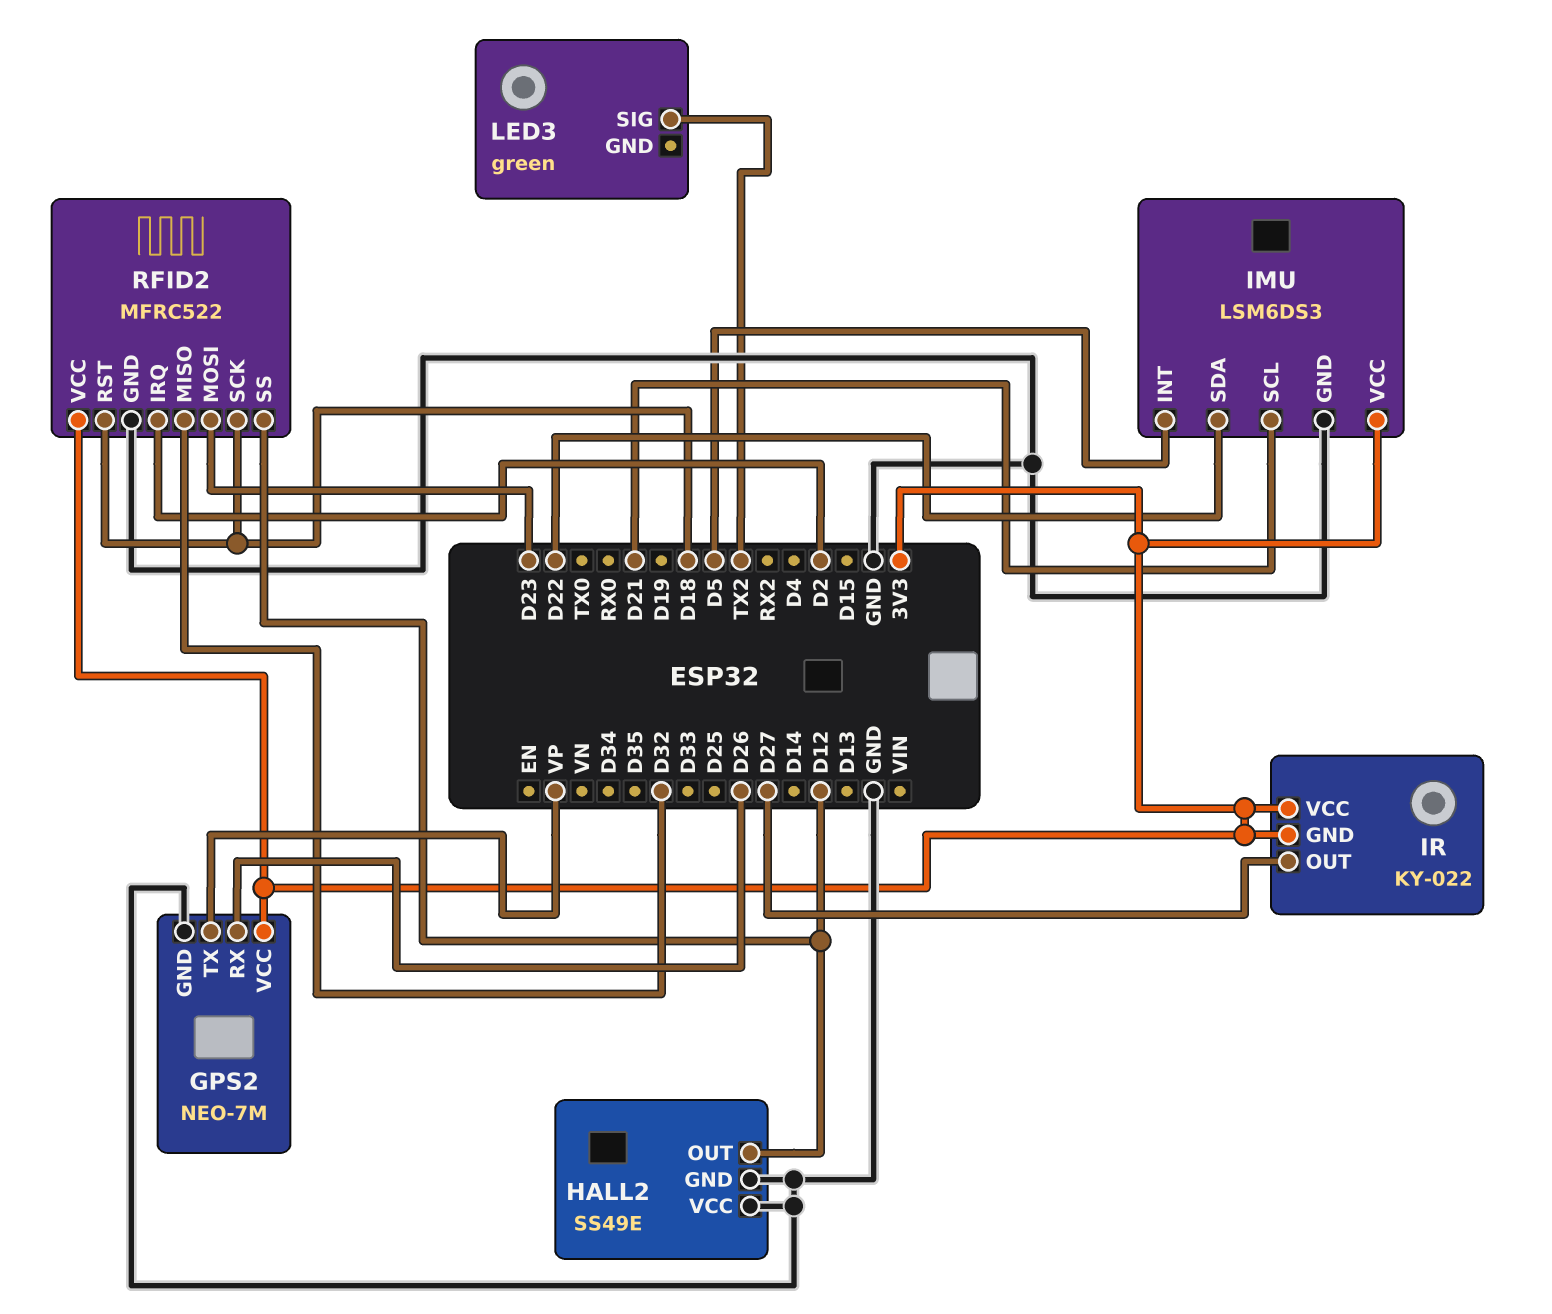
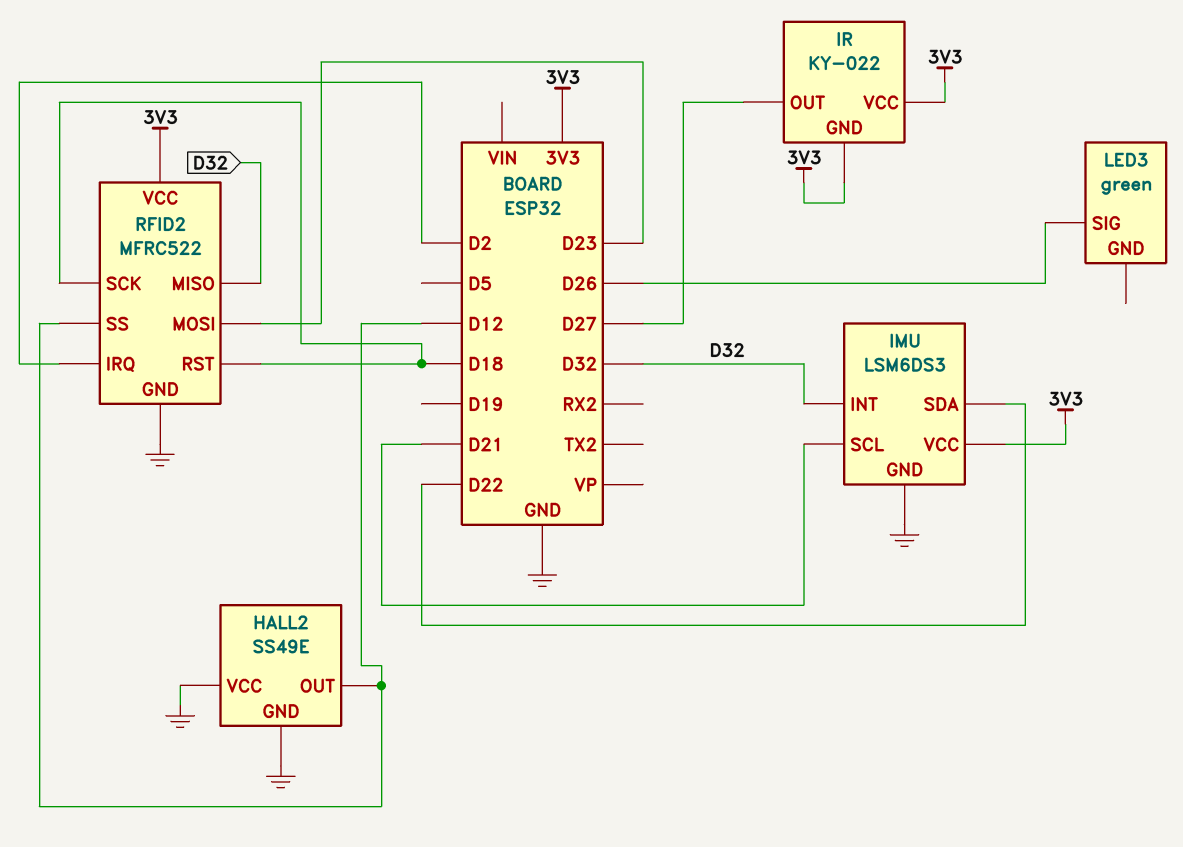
GPS2: NEO-7M -> none
GPS2 pin GND: GND -> none
GPS2 pin RX: D26 -> none
GPS2 pin TX: VP -> none
GPS2 pin VCC: 3V3 -> none
IMU pin INT: D5 -> D32
LED3 pin SIG: TX2 -> D26

